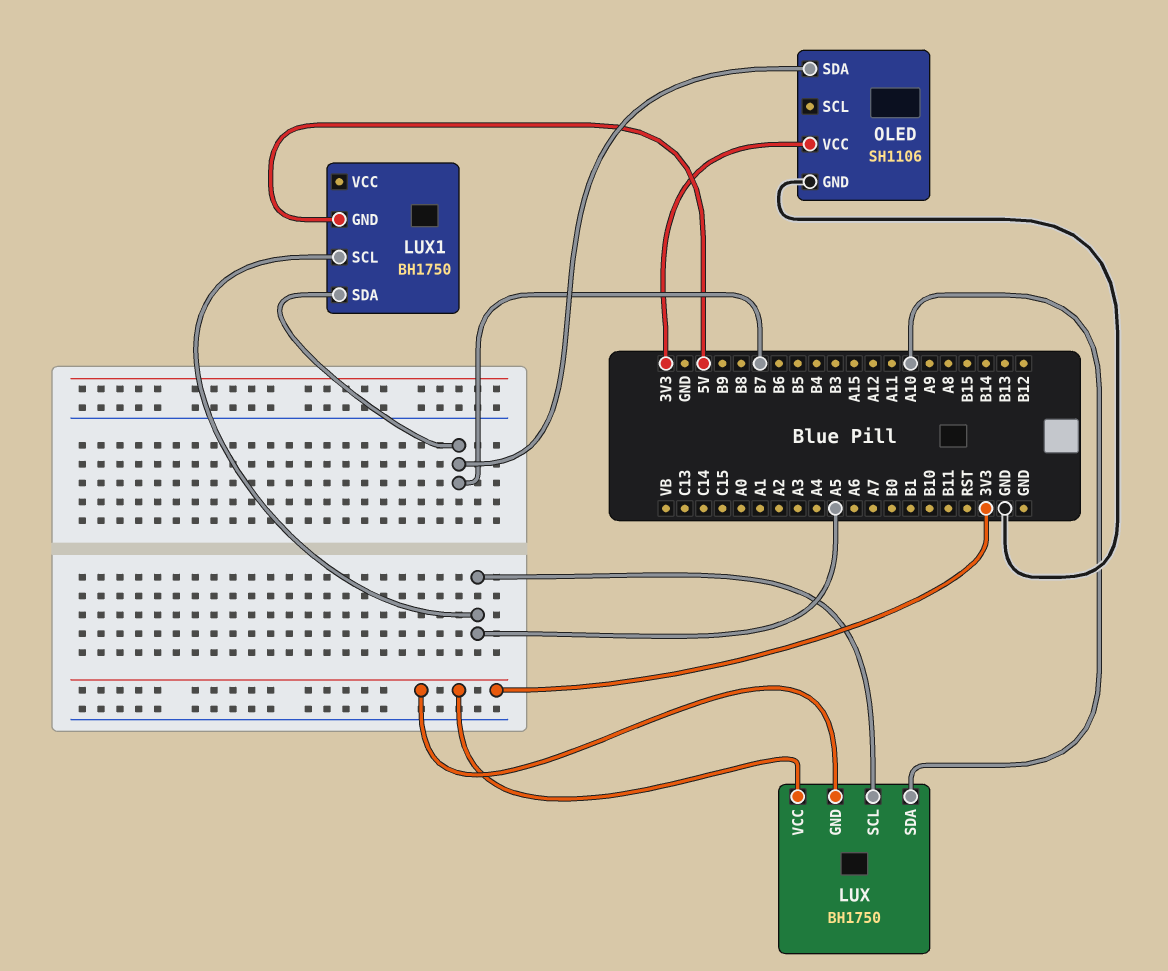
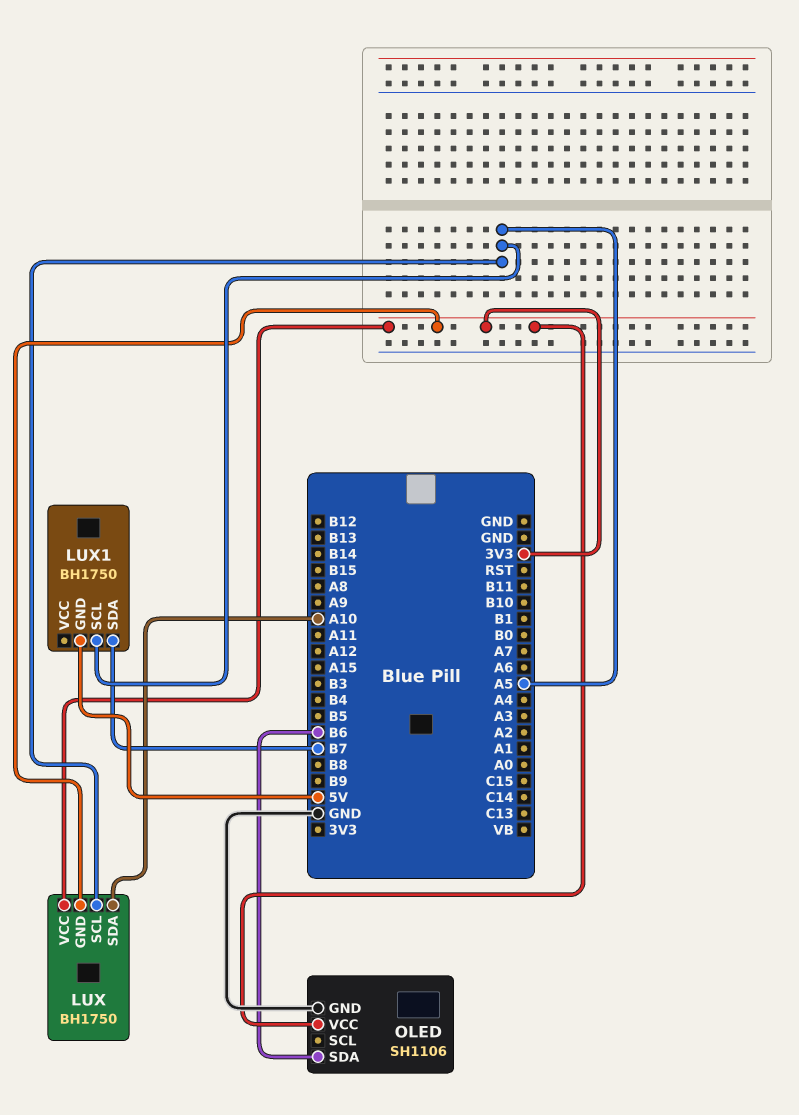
OLED pin SDA: B7 -> B6

